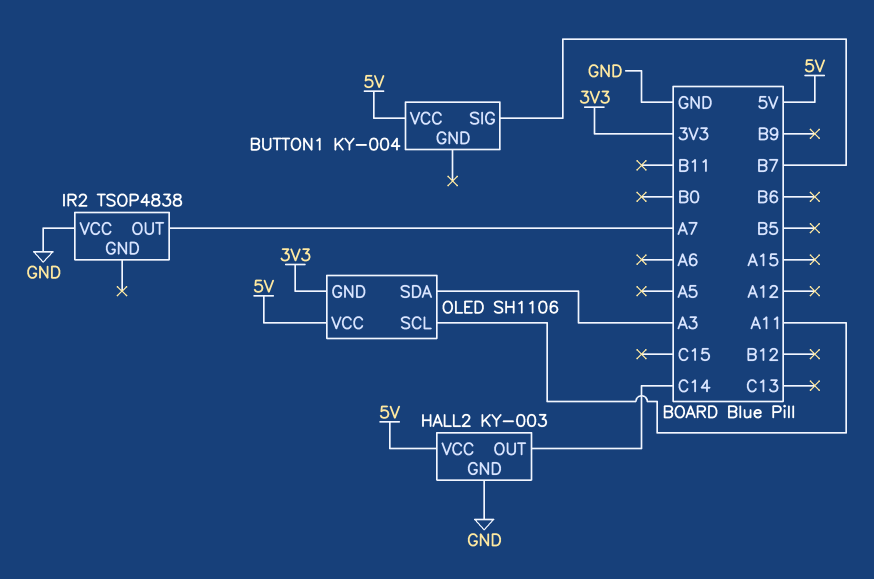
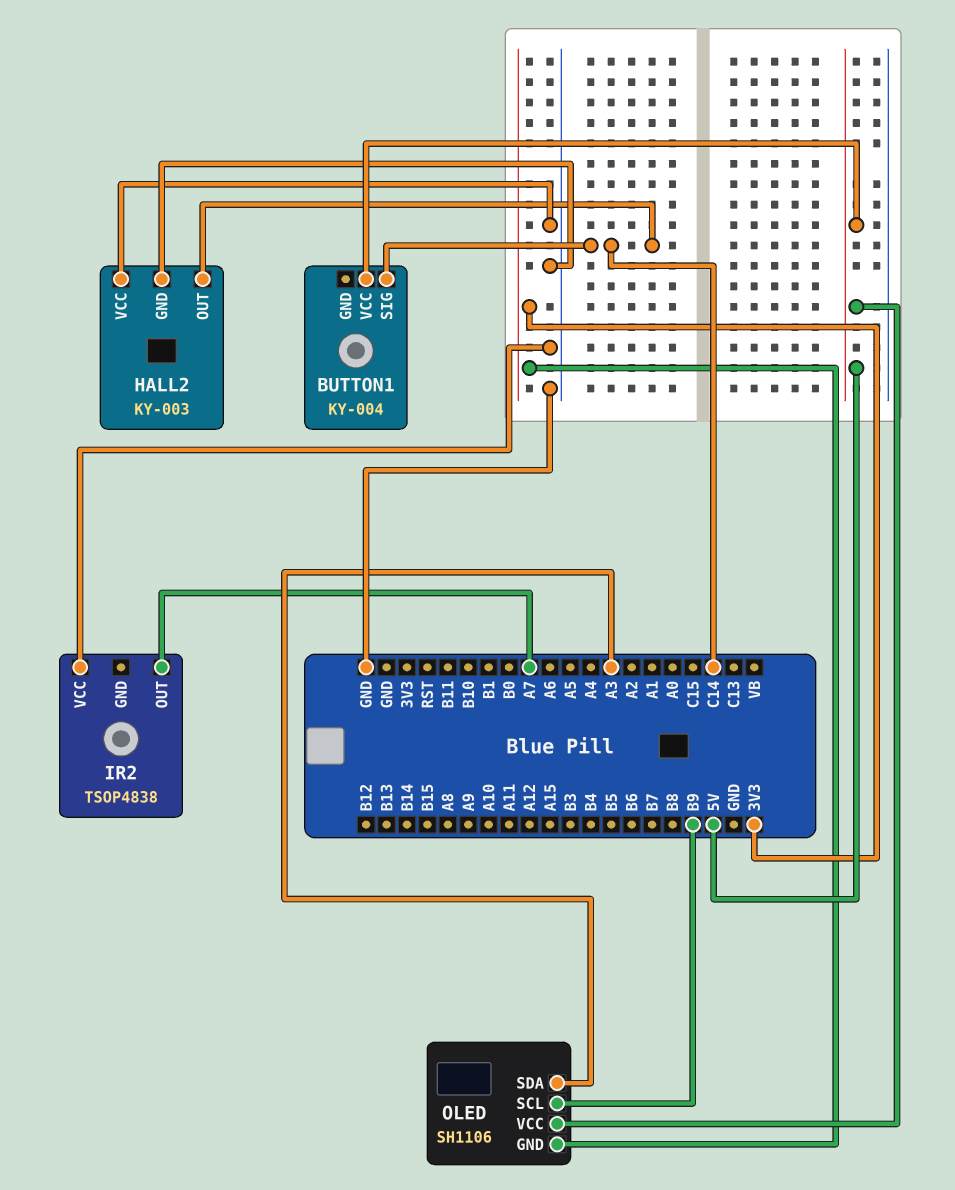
BUTTON1 pin SIG: B7 -> C14
HALL2 pin VCC: 5V -> GND
OLED pin SCL: A11 -> B9

